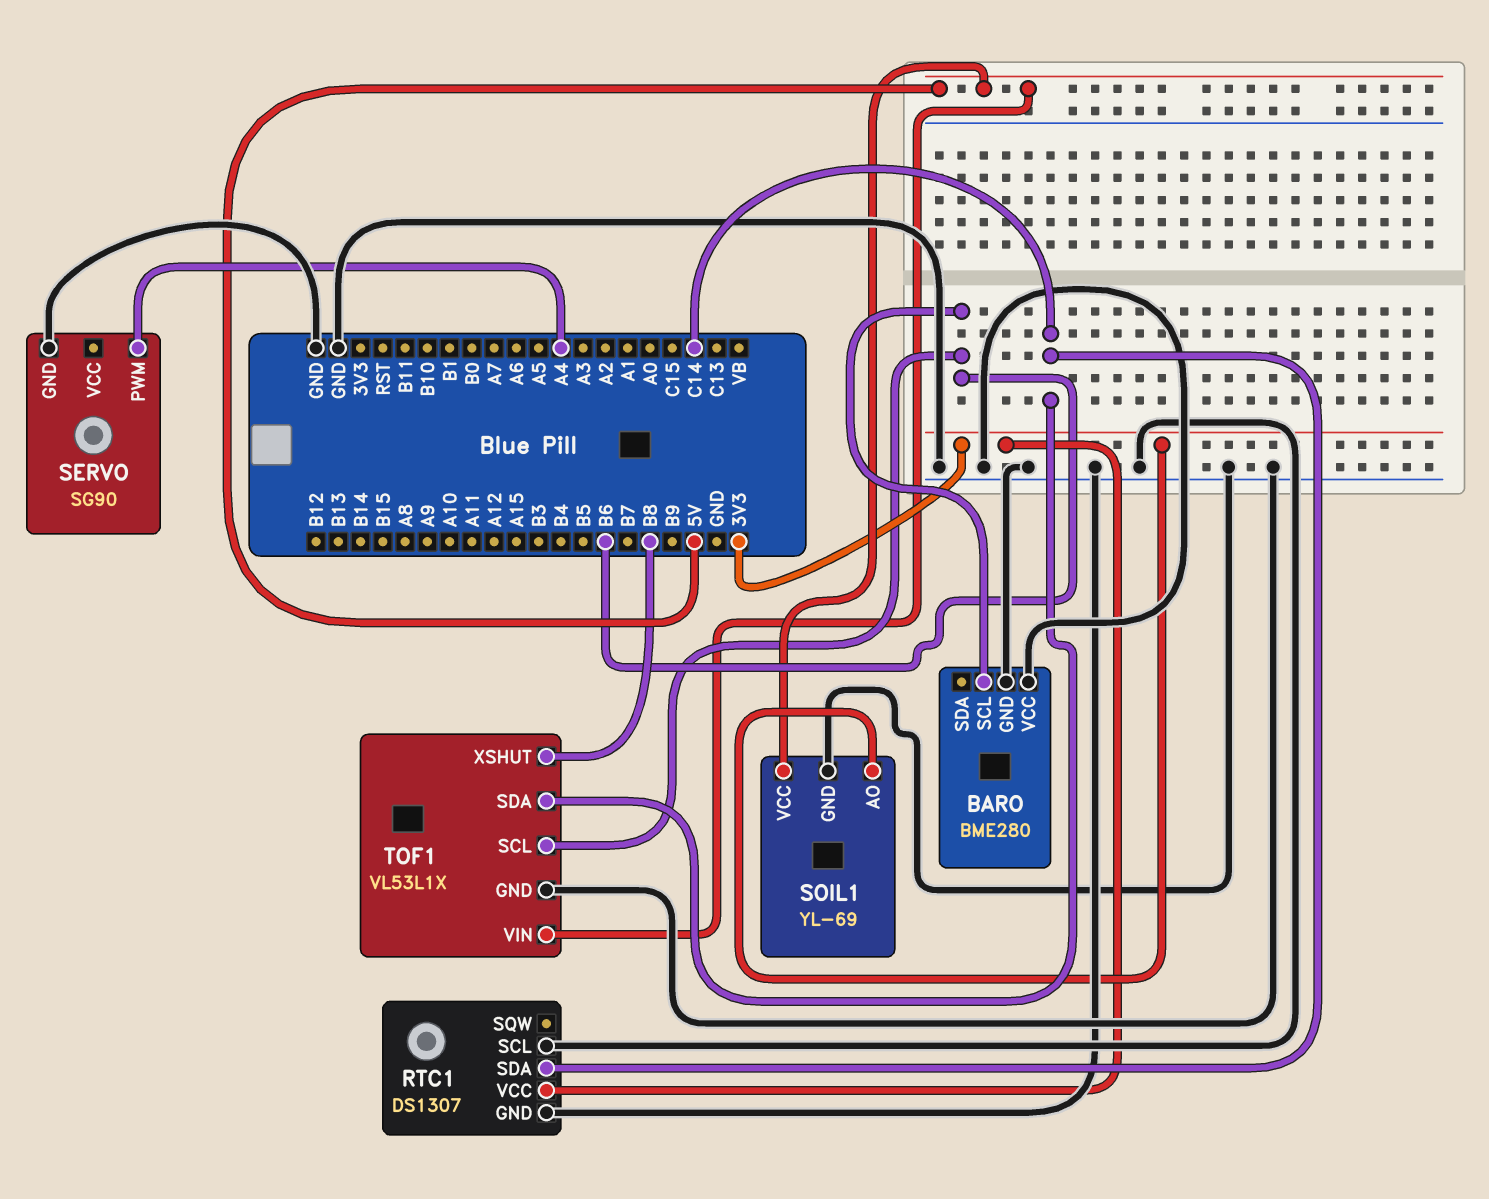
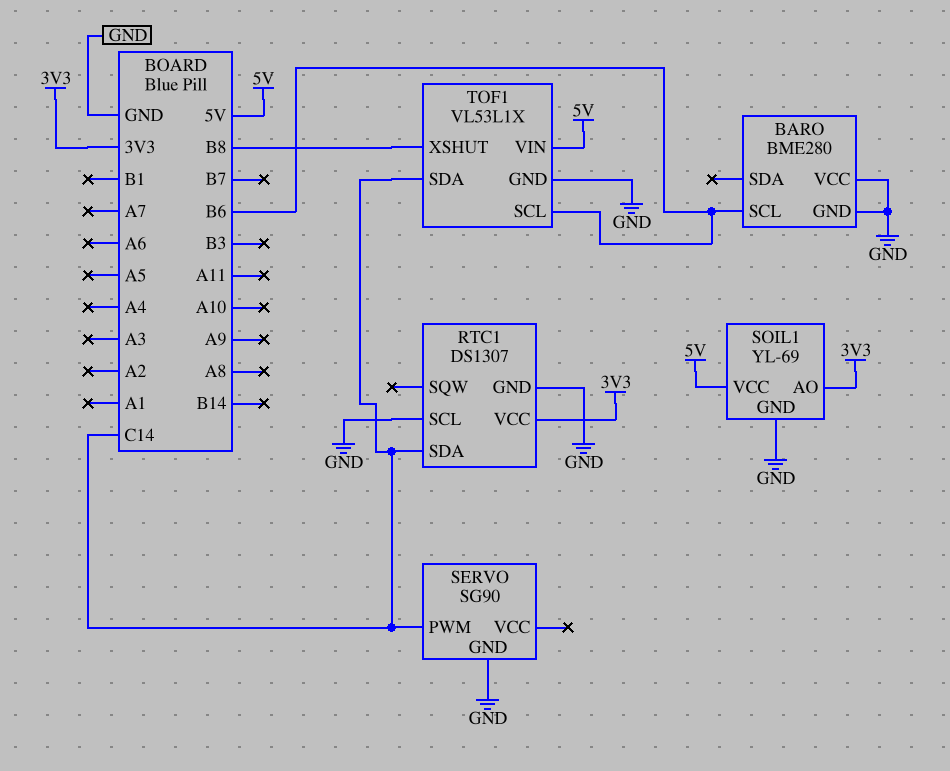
SERVO pin PWM: A4 -> C14

